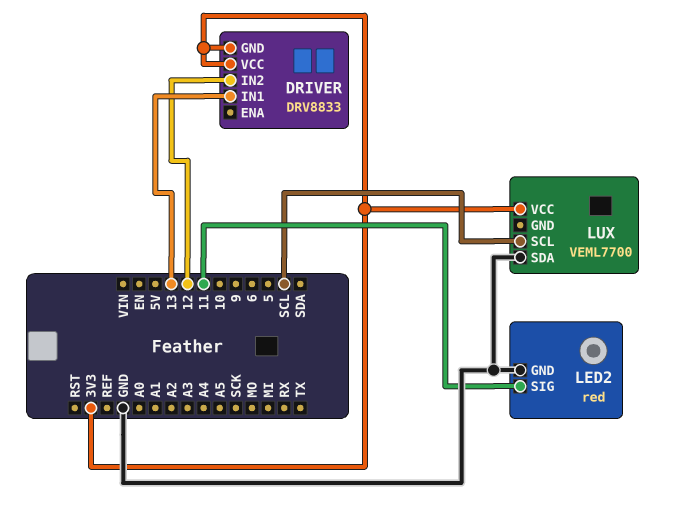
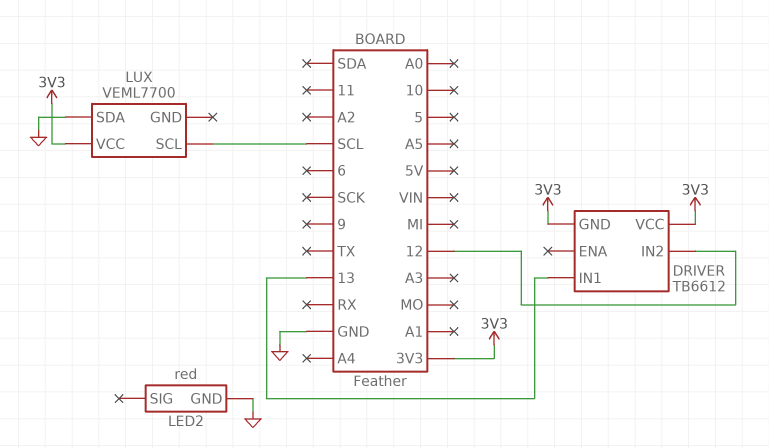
DRIVER: DRV8833 -> TB6612
LED2 pin SIG: 11 -> none

